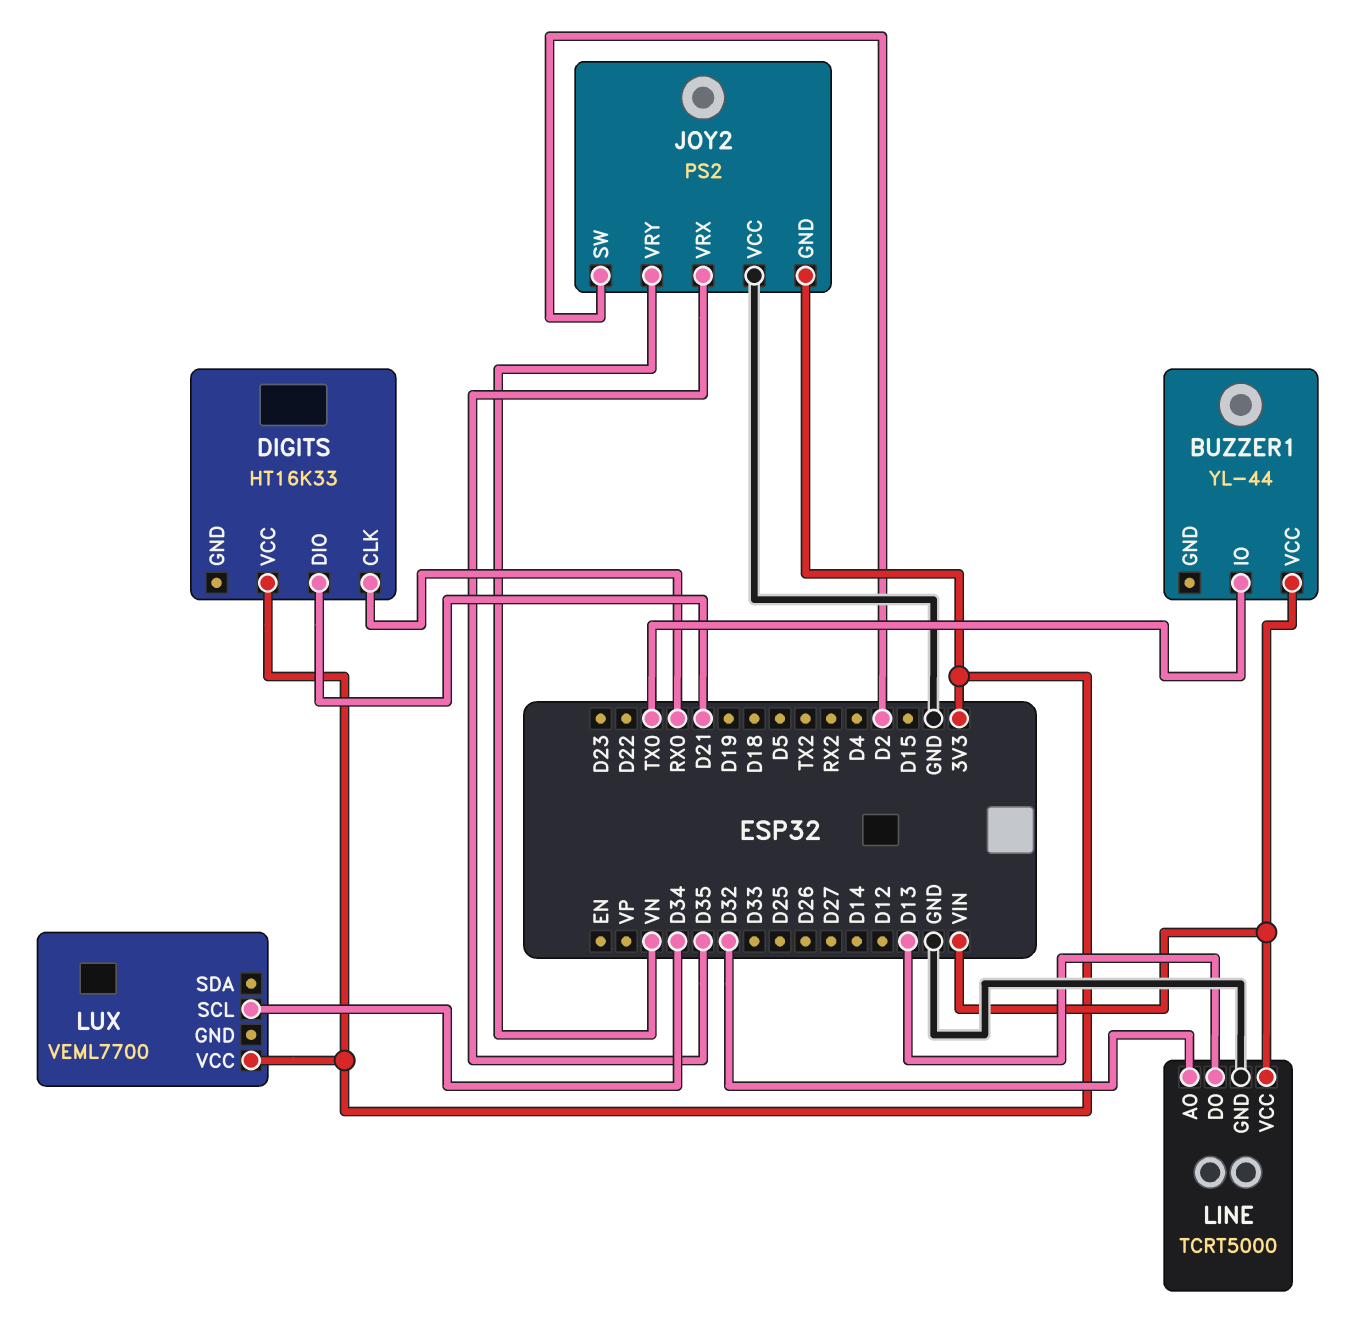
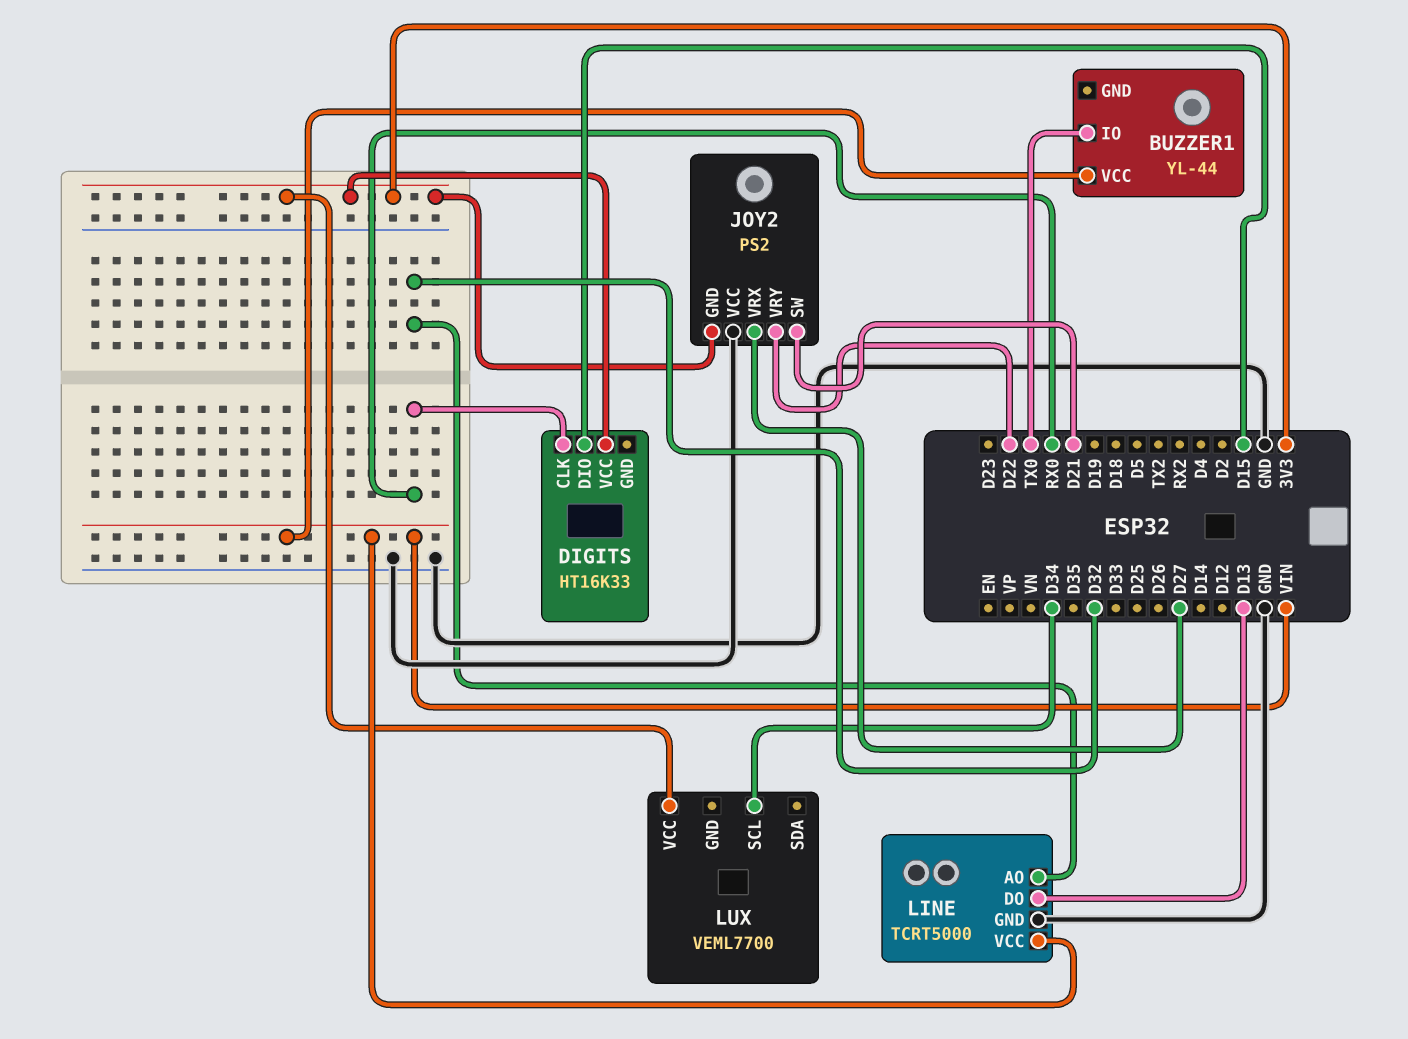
DIGITS pin DIO: D21 -> D15
JOY2 pin SW: D2 -> D21
JOY2 pin VRX: D35 -> D27
JOY2 pin VRY: VN -> D22

